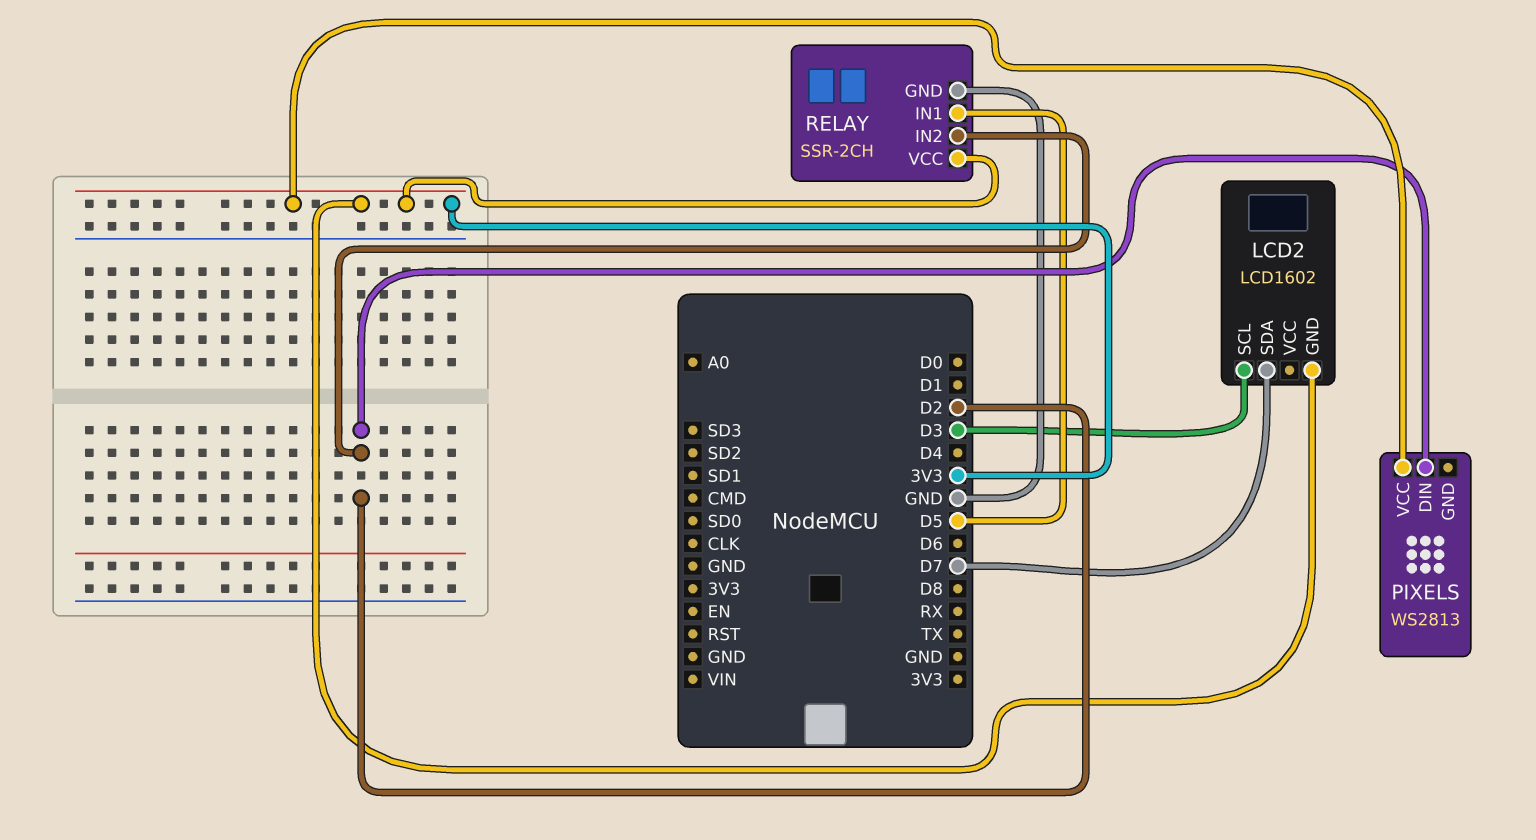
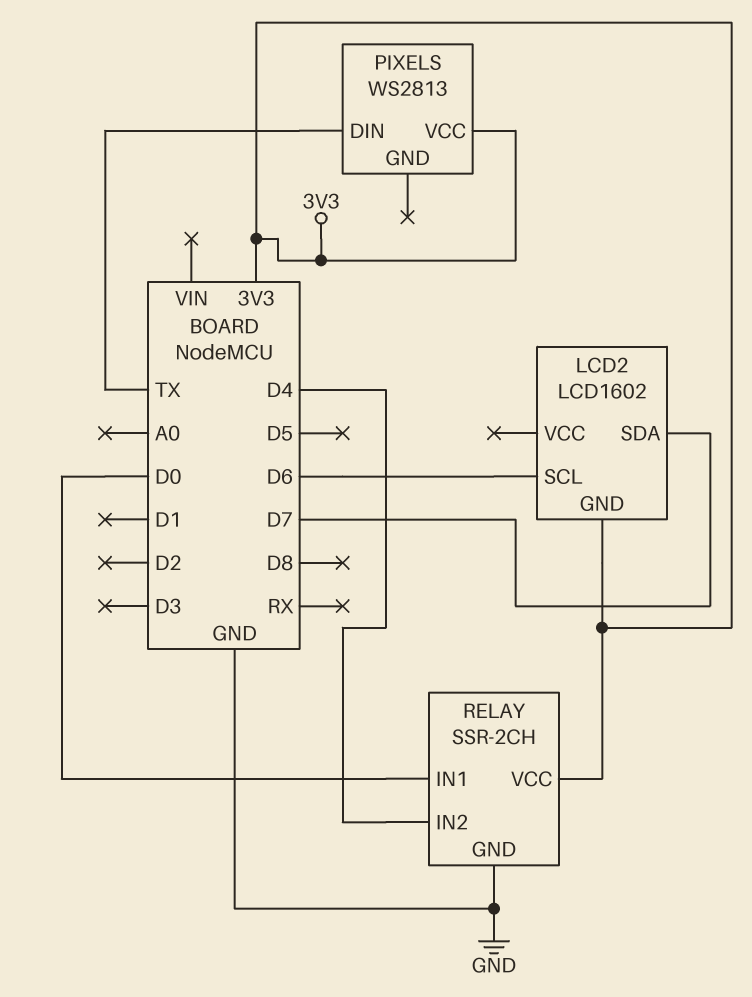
LCD2 pin SCL: D3 -> D6
PIXELS pin DIN: D2 -> TX
RELAY pin IN1: D5 -> D0
RELAY pin IN2: D2 -> D4

